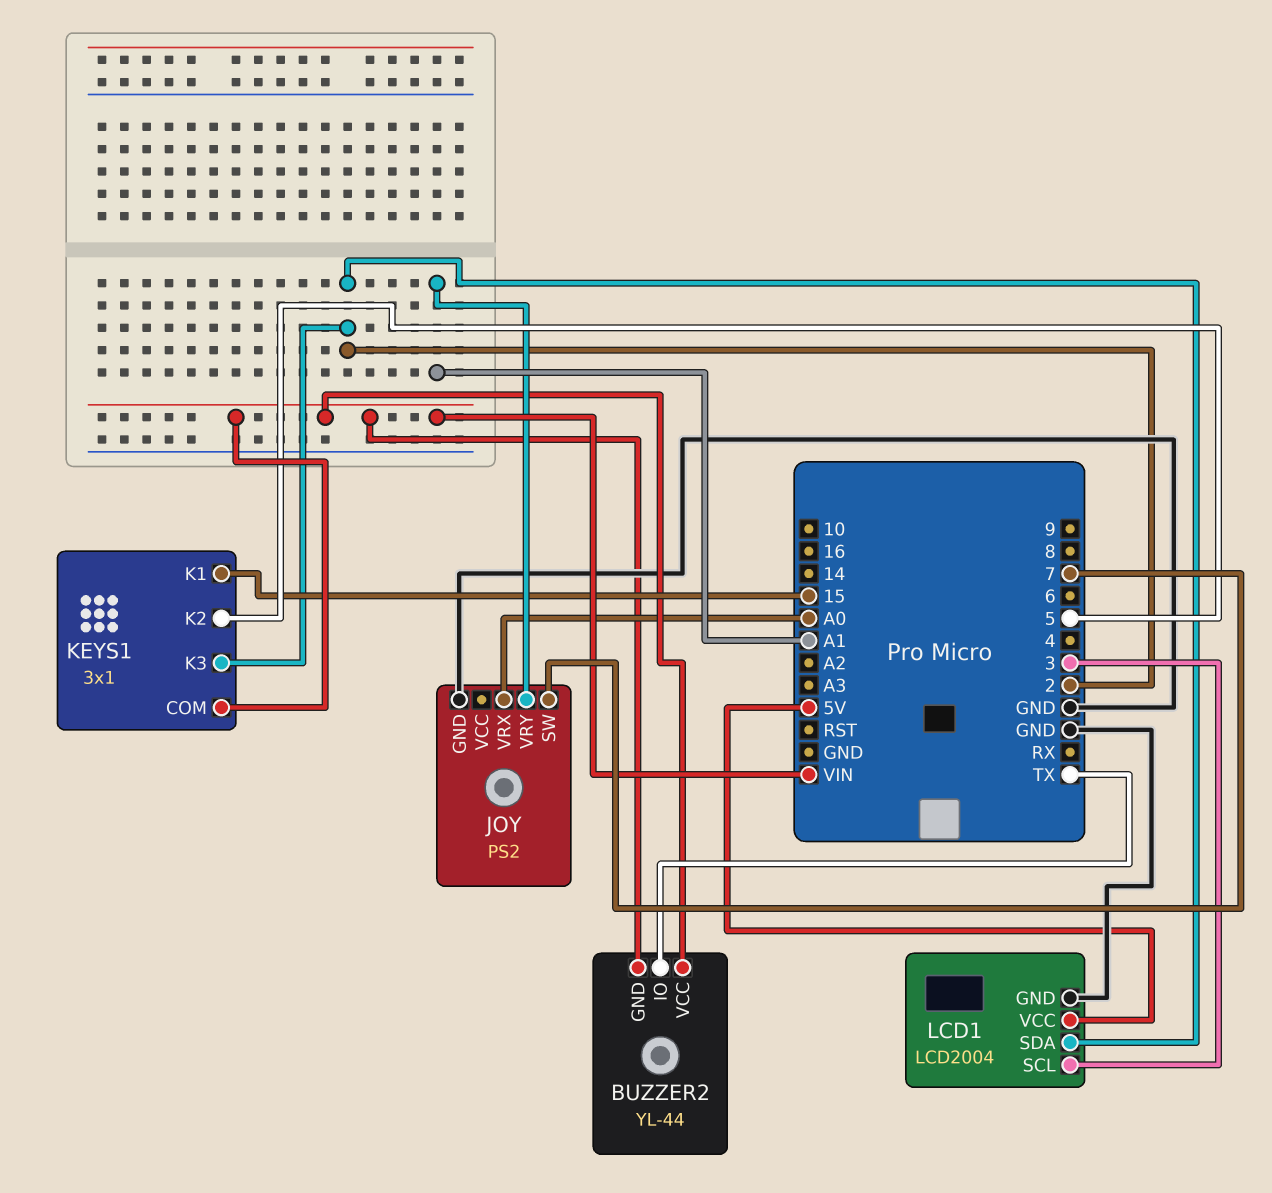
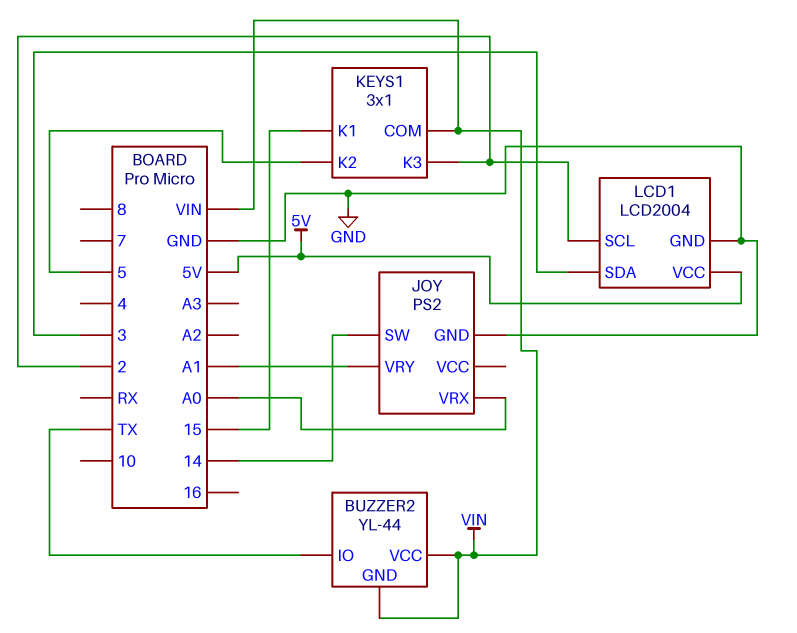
JOY pin SW: 7 -> 14
LCD1 pin SCL: 3 -> 2
LCD1 pin SDA: 2 -> 3

